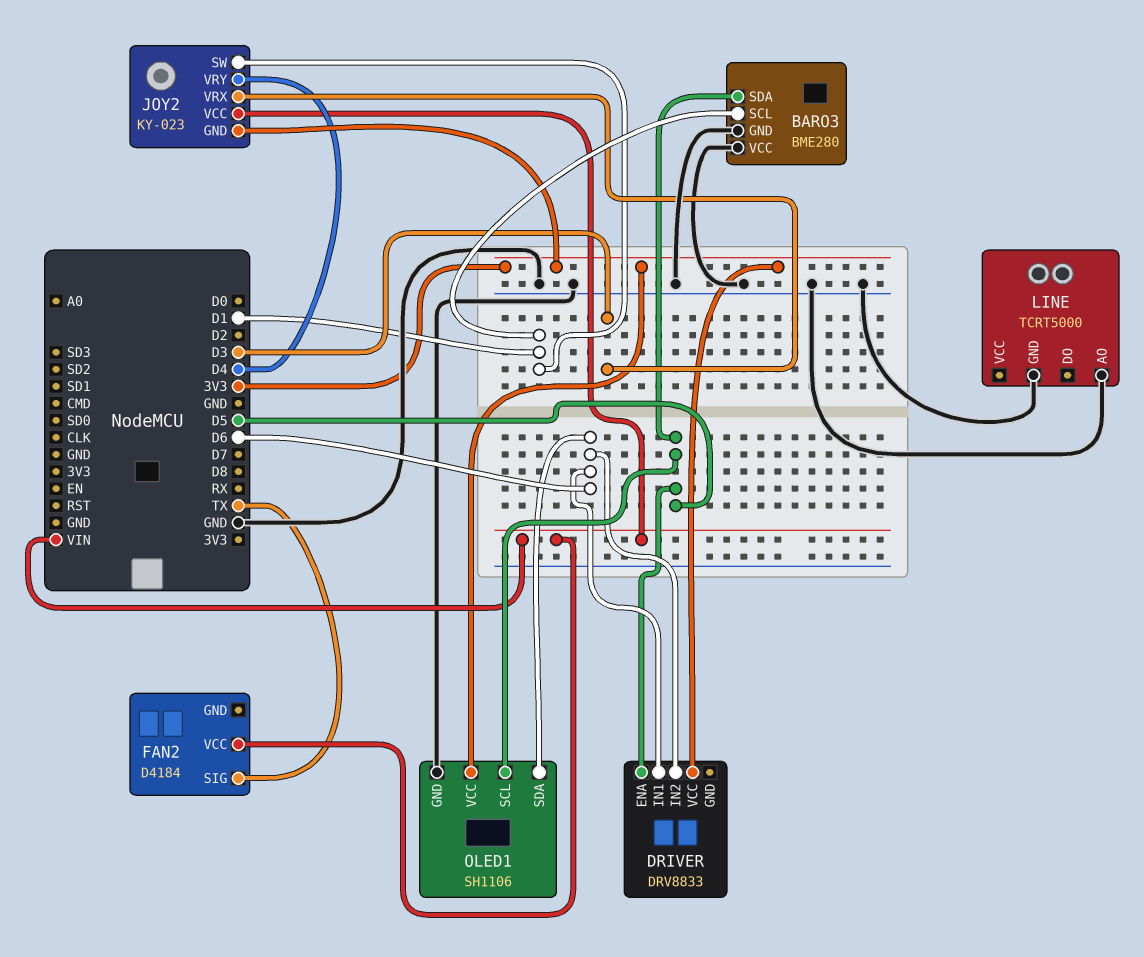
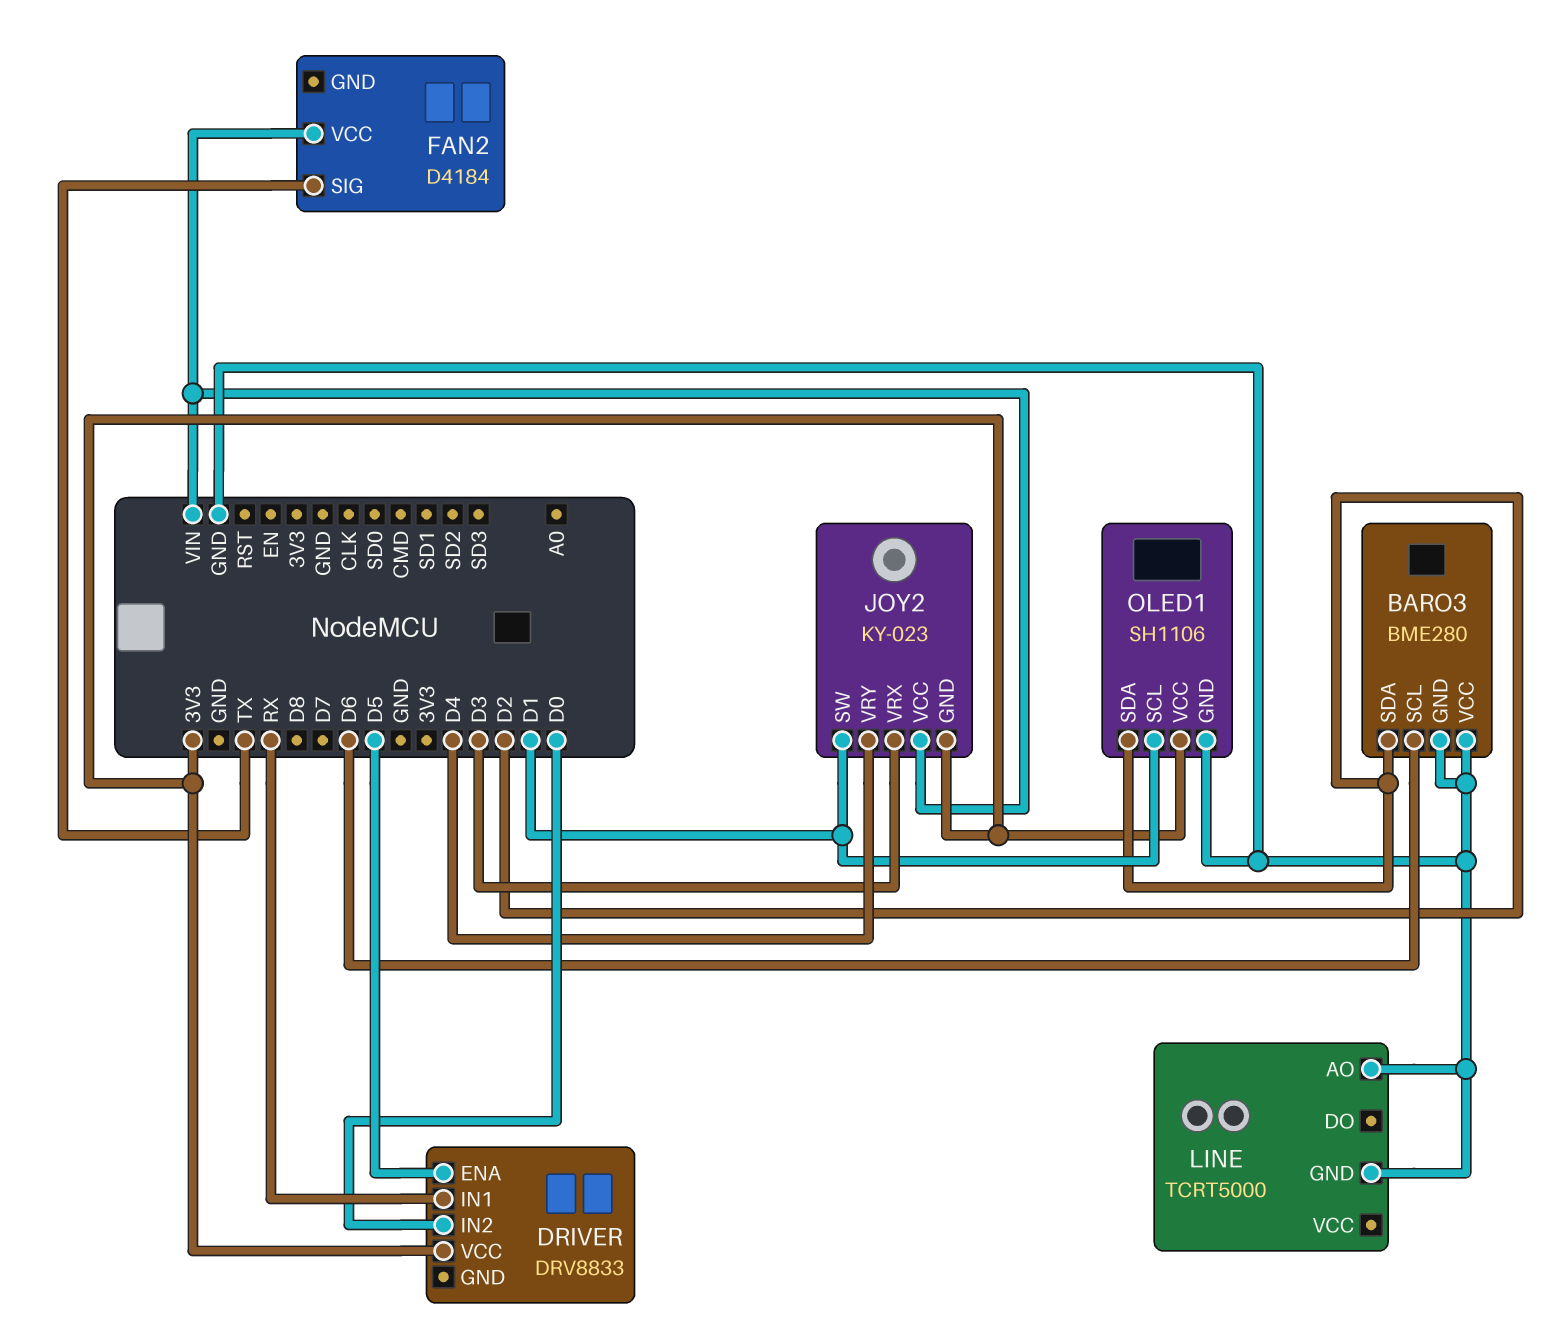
BARO3 pin SCL: D1 -> D6
BARO3 pin SDA: D5 -> D2
DRIVER pin IN1: D6 -> RX
DRIVER pin IN2: D6 -> D0
OLED1 pin SCL: D5 -> D1
OLED1 pin SDA: D6 -> D2

